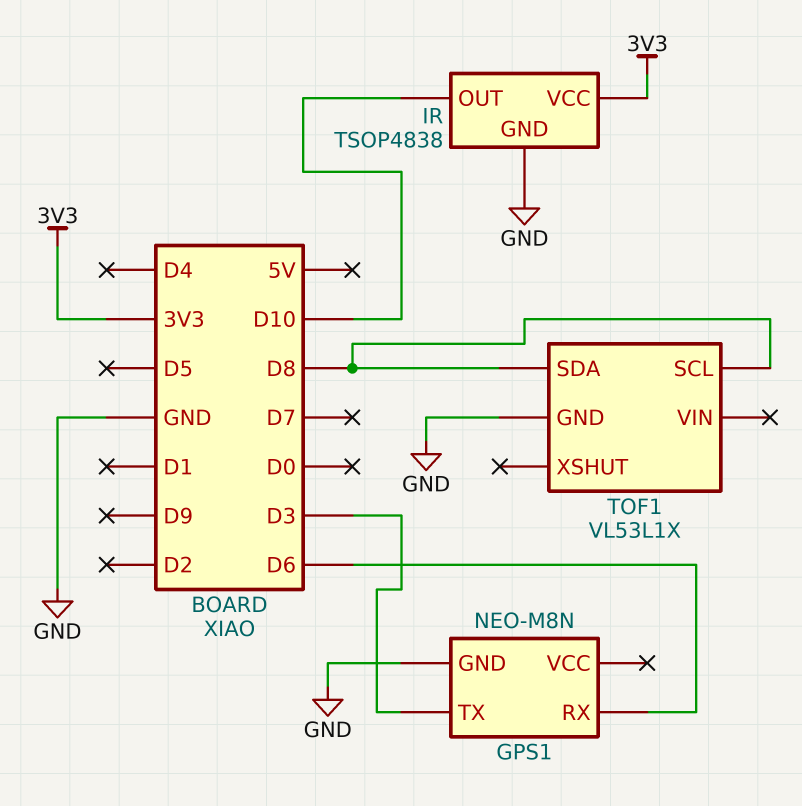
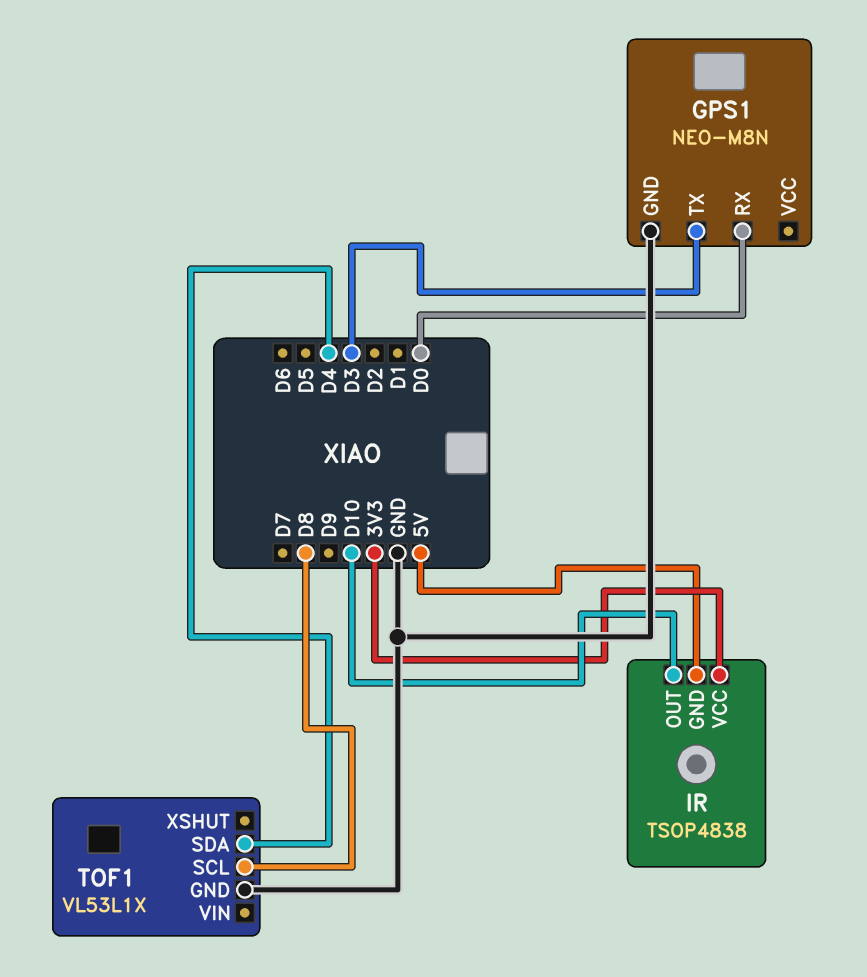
GPS1 pin RX: D6 -> D0
IR pin GND: GND -> 5V
TOF1 pin SDA: D8 -> D4

